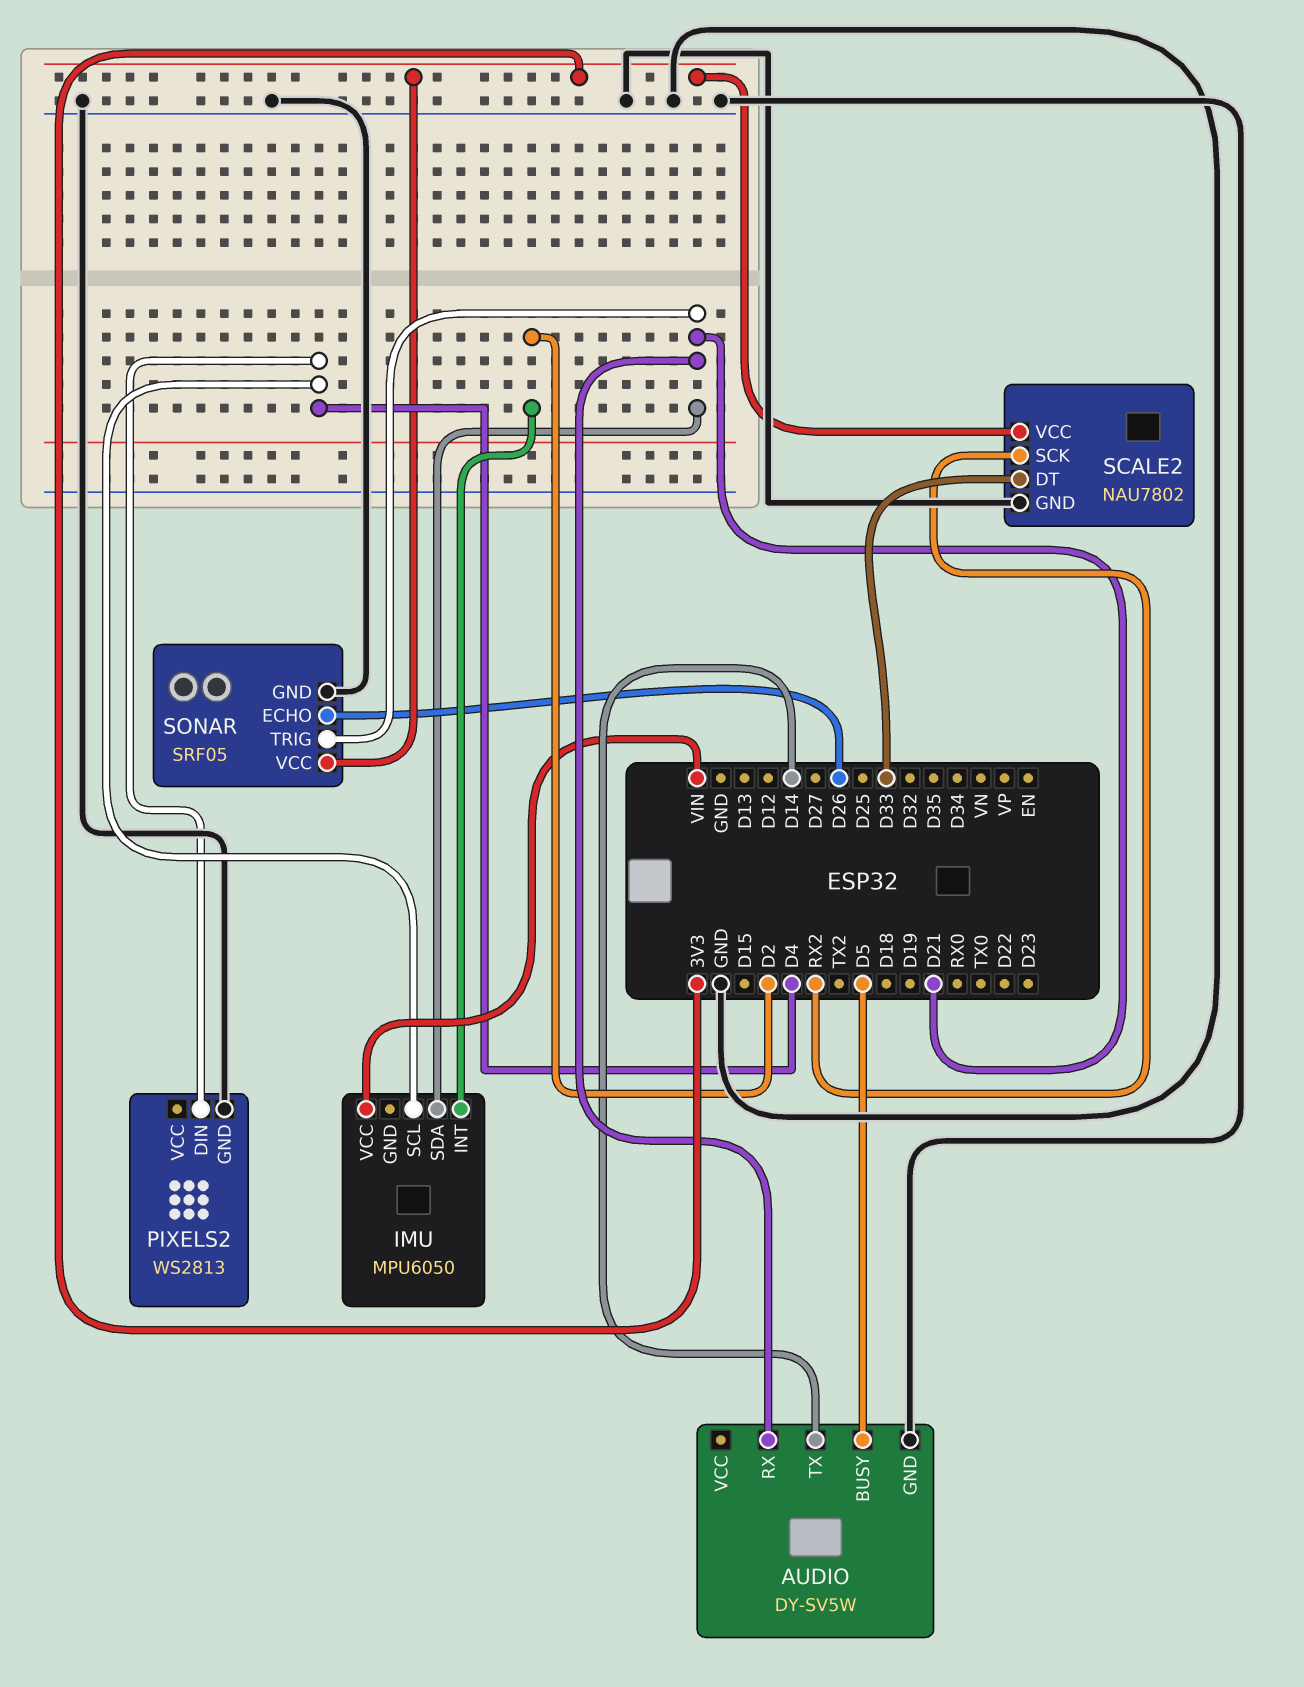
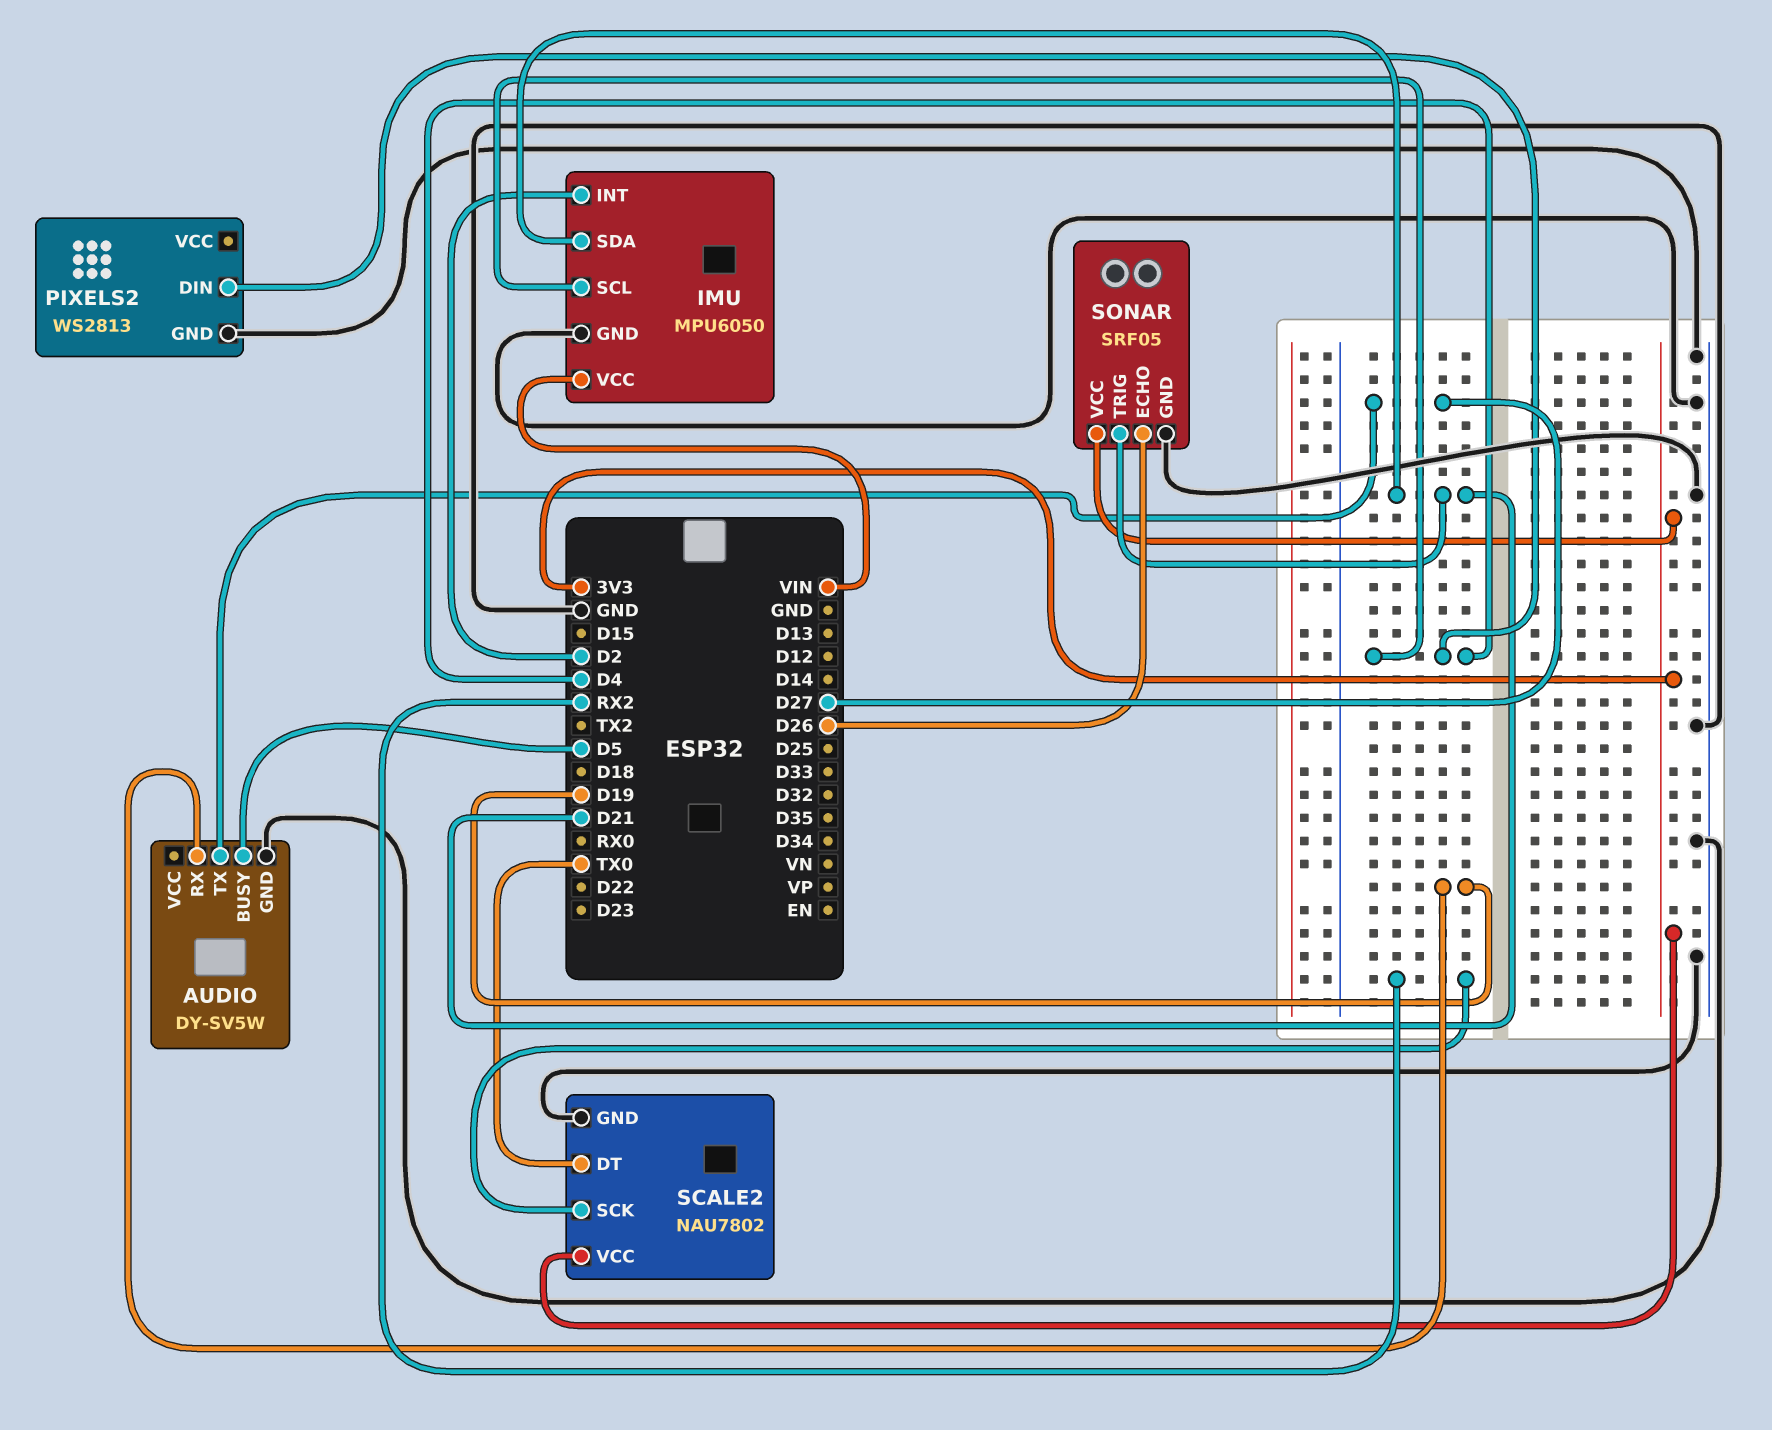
AUDIO pin RX: D21 -> D19
AUDIO pin TX: D14 -> D27
IMU pin GND: none -> GND
SCALE2 pin DT: D33 -> TX0

